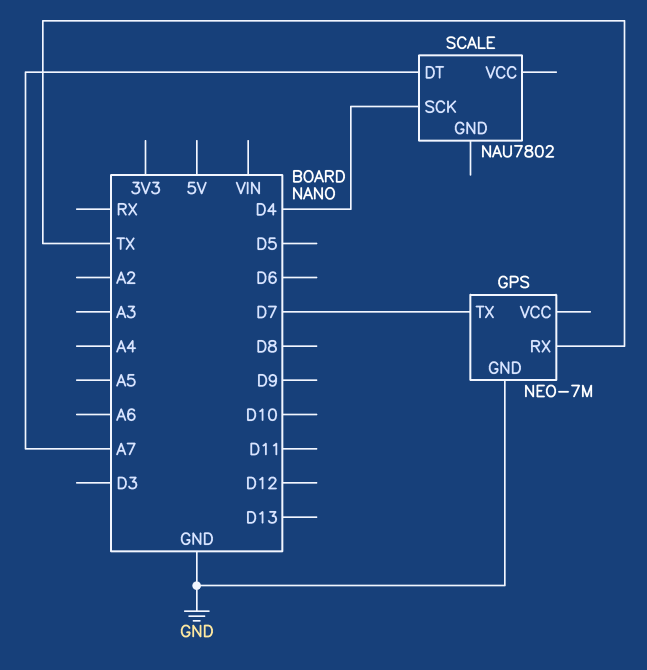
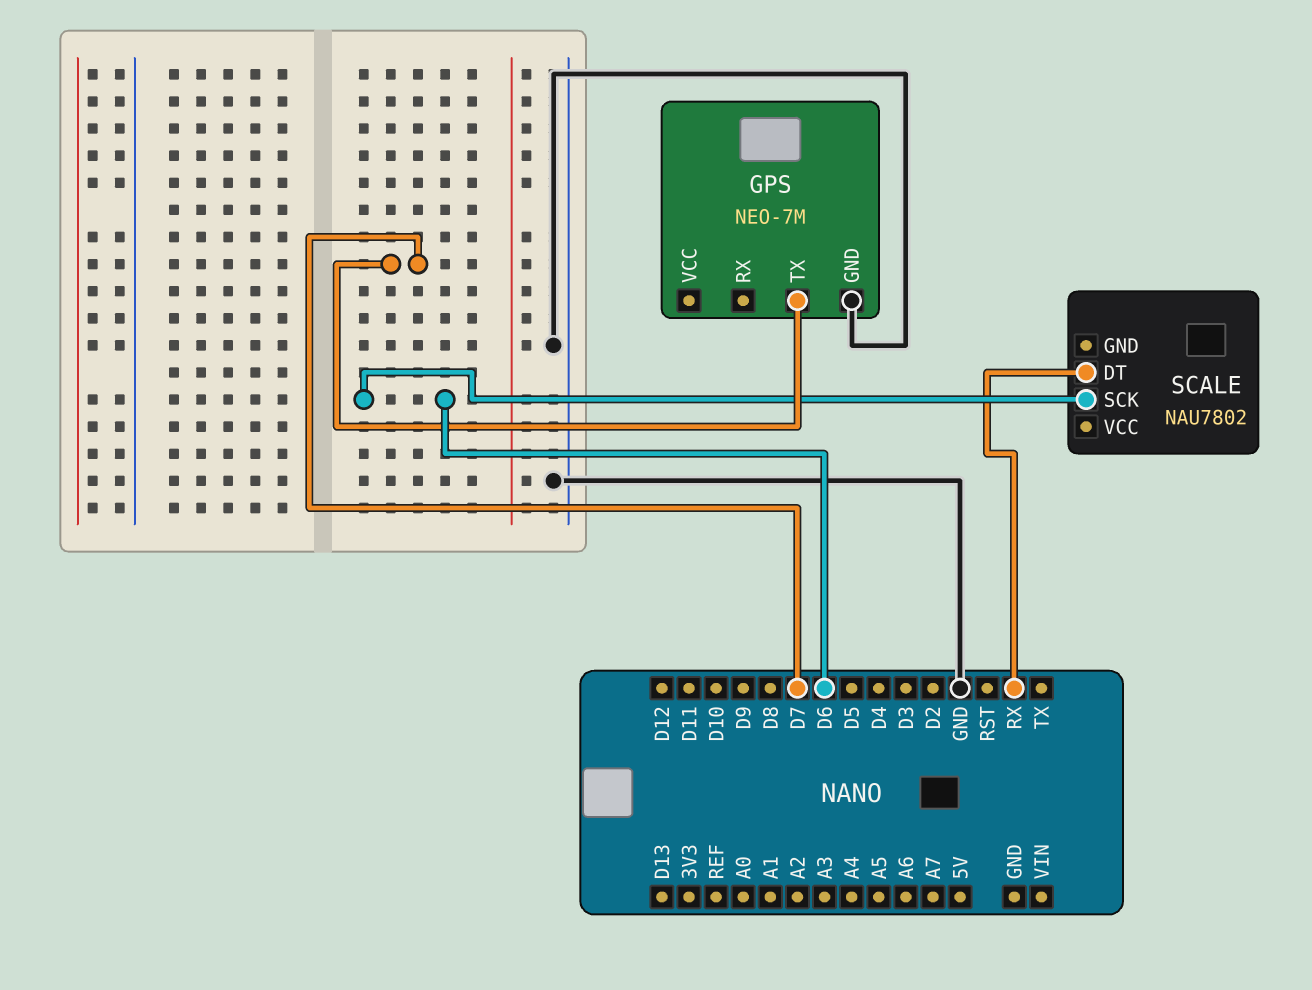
GPS pin RX: TX -> none
SCALE pin DT: A7 -> RX
SCALE pin SCK: D4 -> D6

